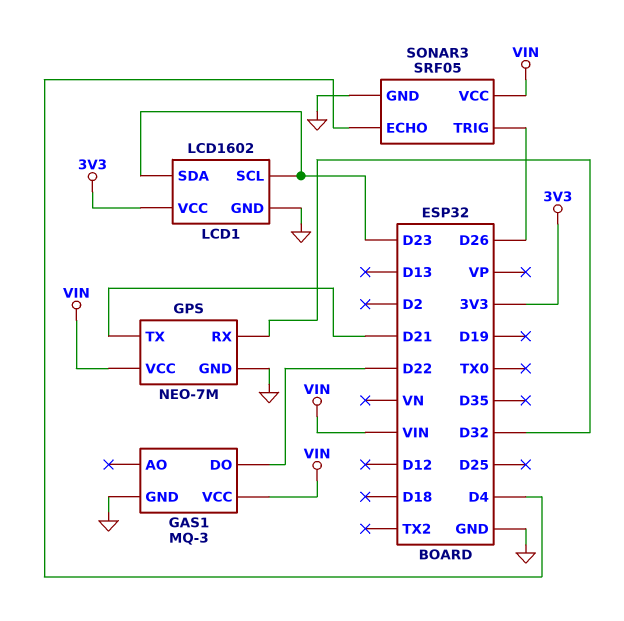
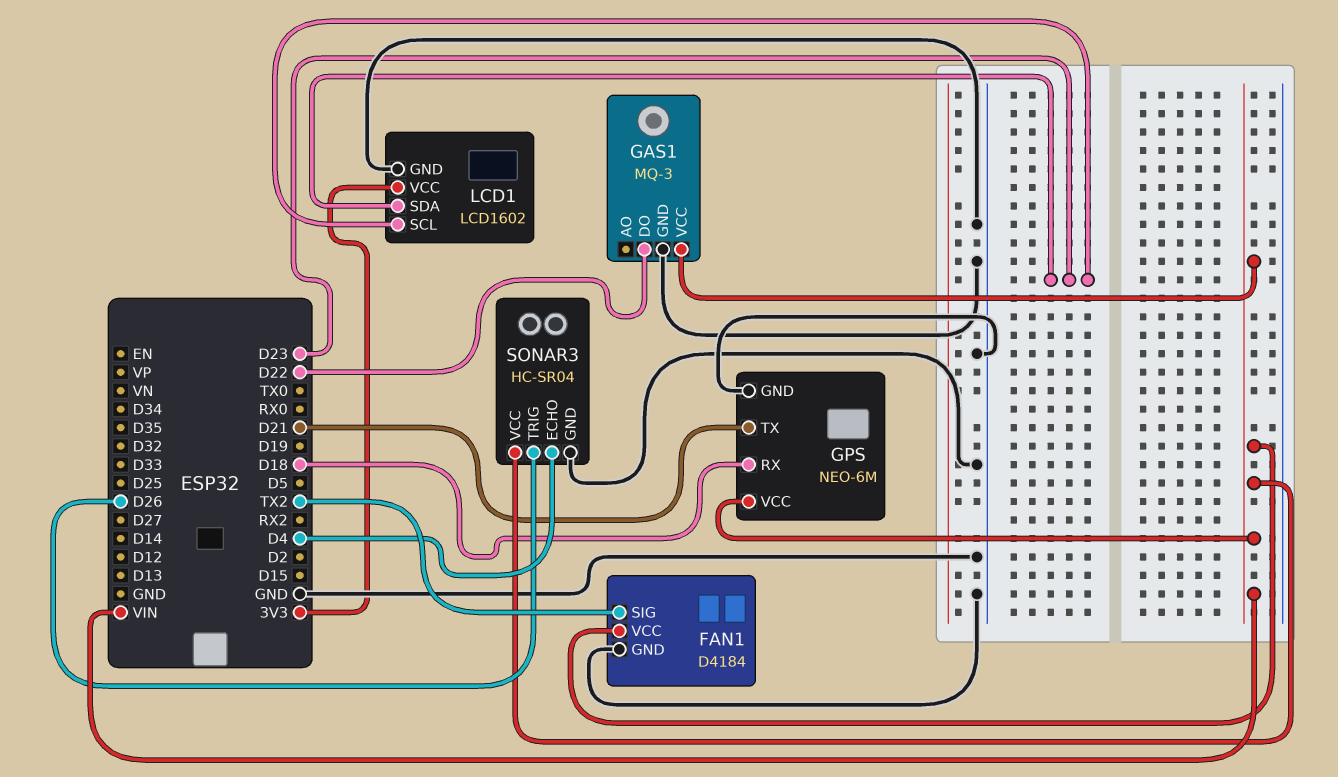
FAN1: none -> D4184
FAN1 pin GND: none -> GND
FAN1 pin SIG: none -> TX2
FAN1 pin VCC: none -> VIN
GPS: NEO-7M -> NEO-6M
GPS pin RX: D32 -> D18
SONAR3: SRF05 -> HC-SR04

